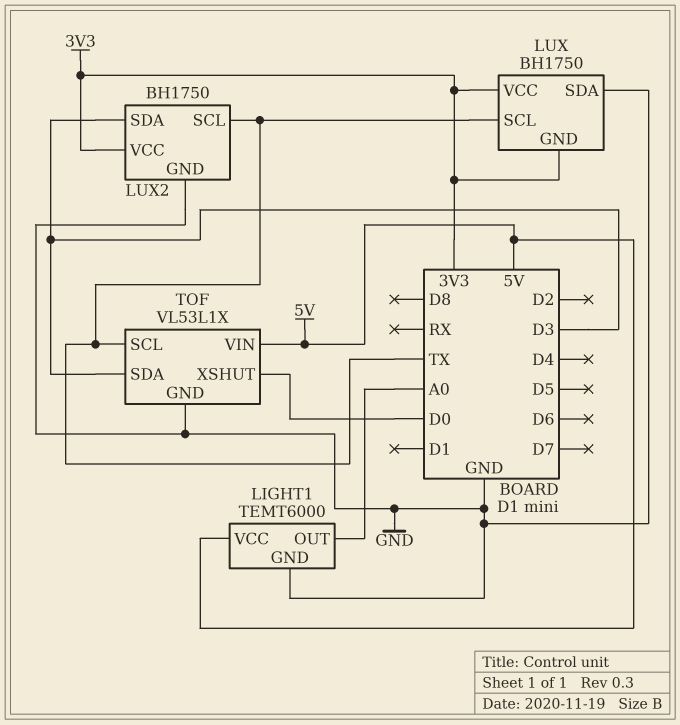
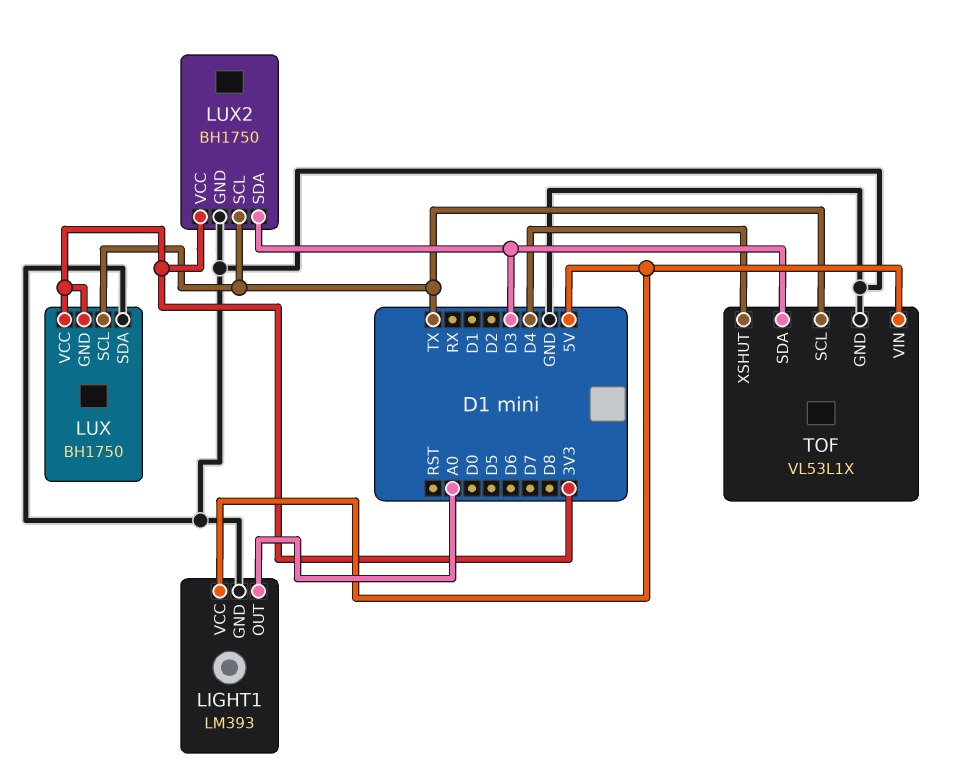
LIGHT1: TEMT6000 -> LM393
TOF pin XSHUT: D0 -> D4

